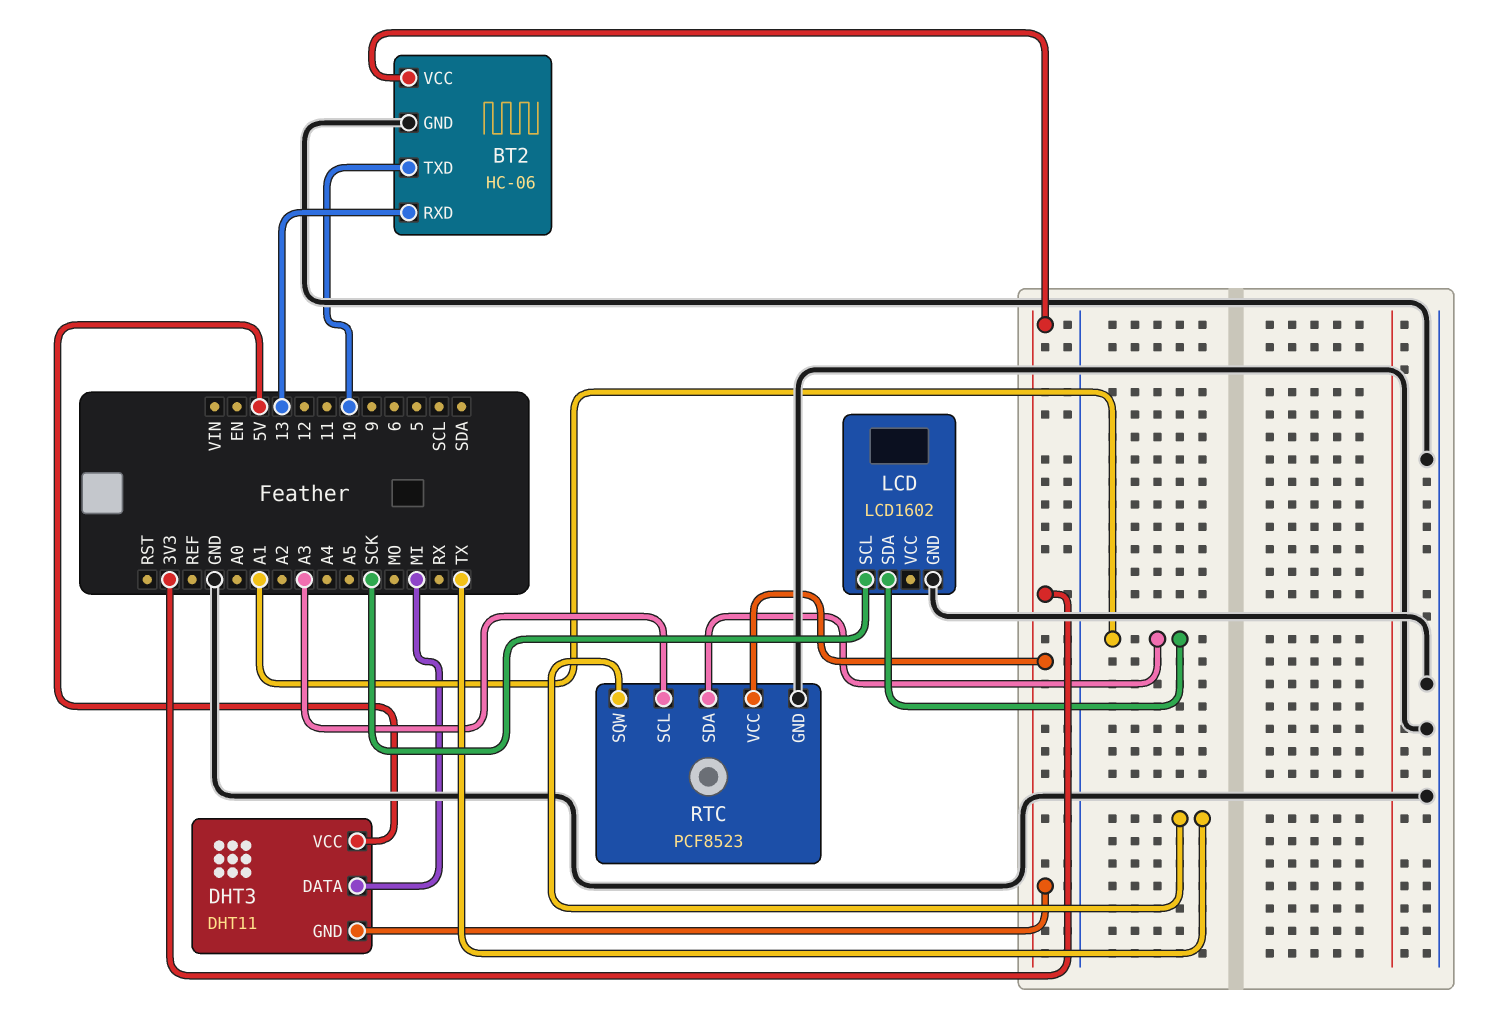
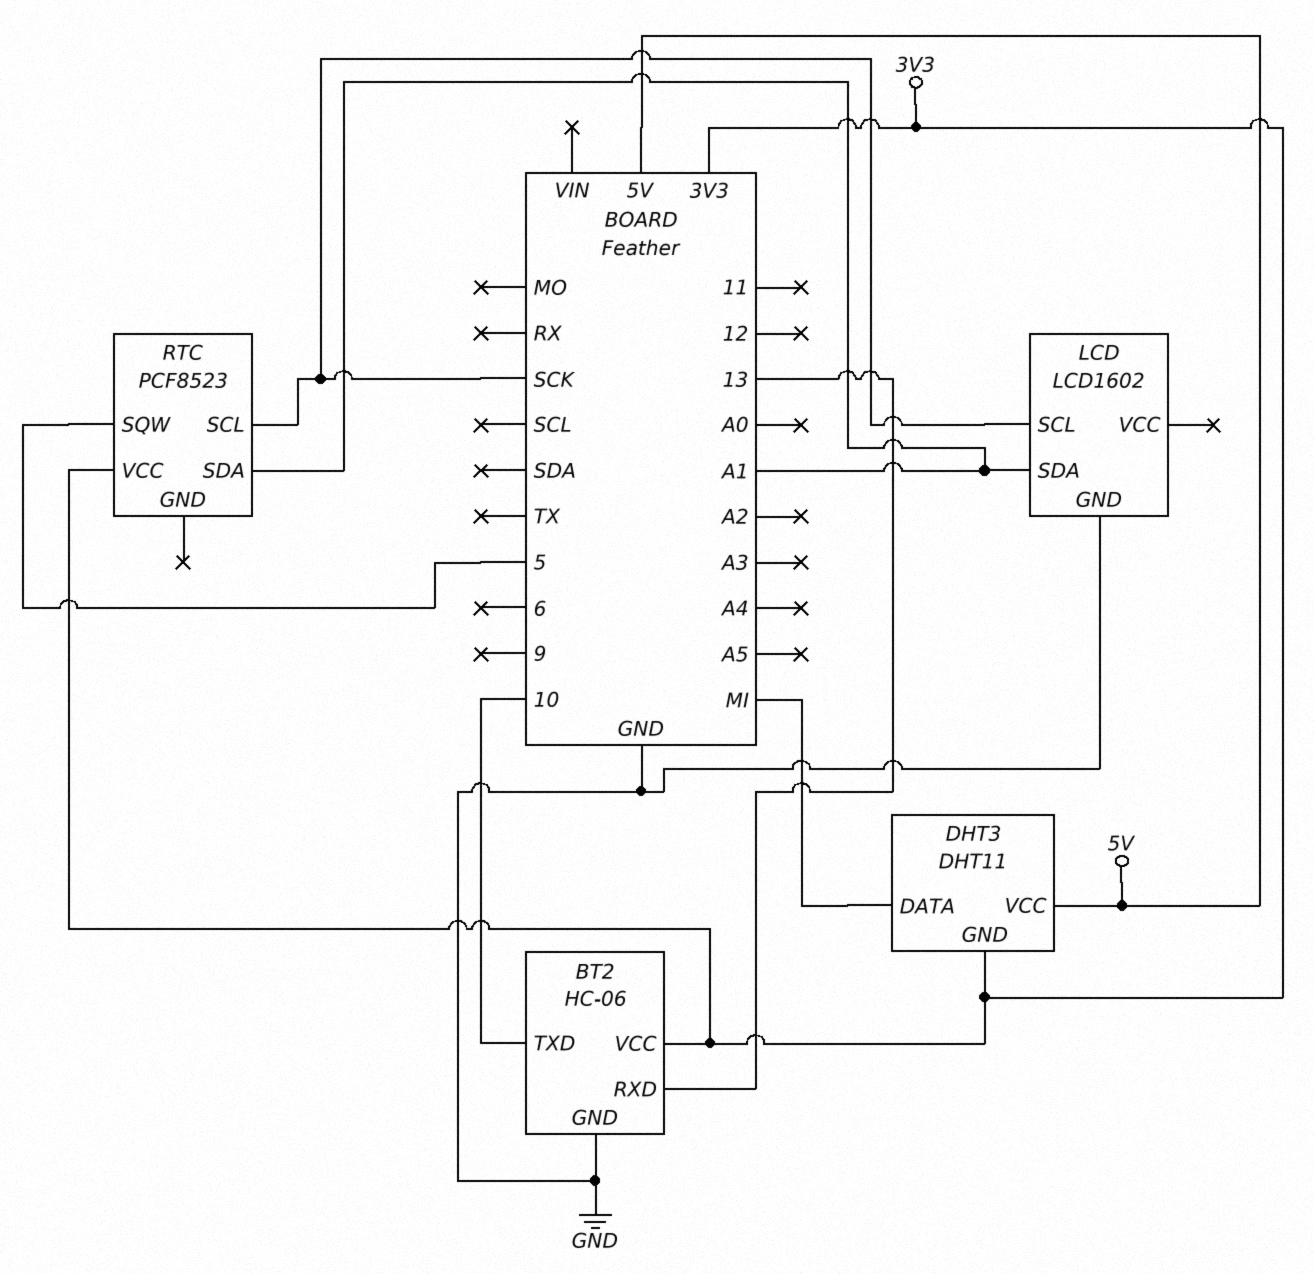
RTC pin GND: GND -> none
RTC pin SCL: A3 -> SCK
RTC pin SQW: TX -> 5

